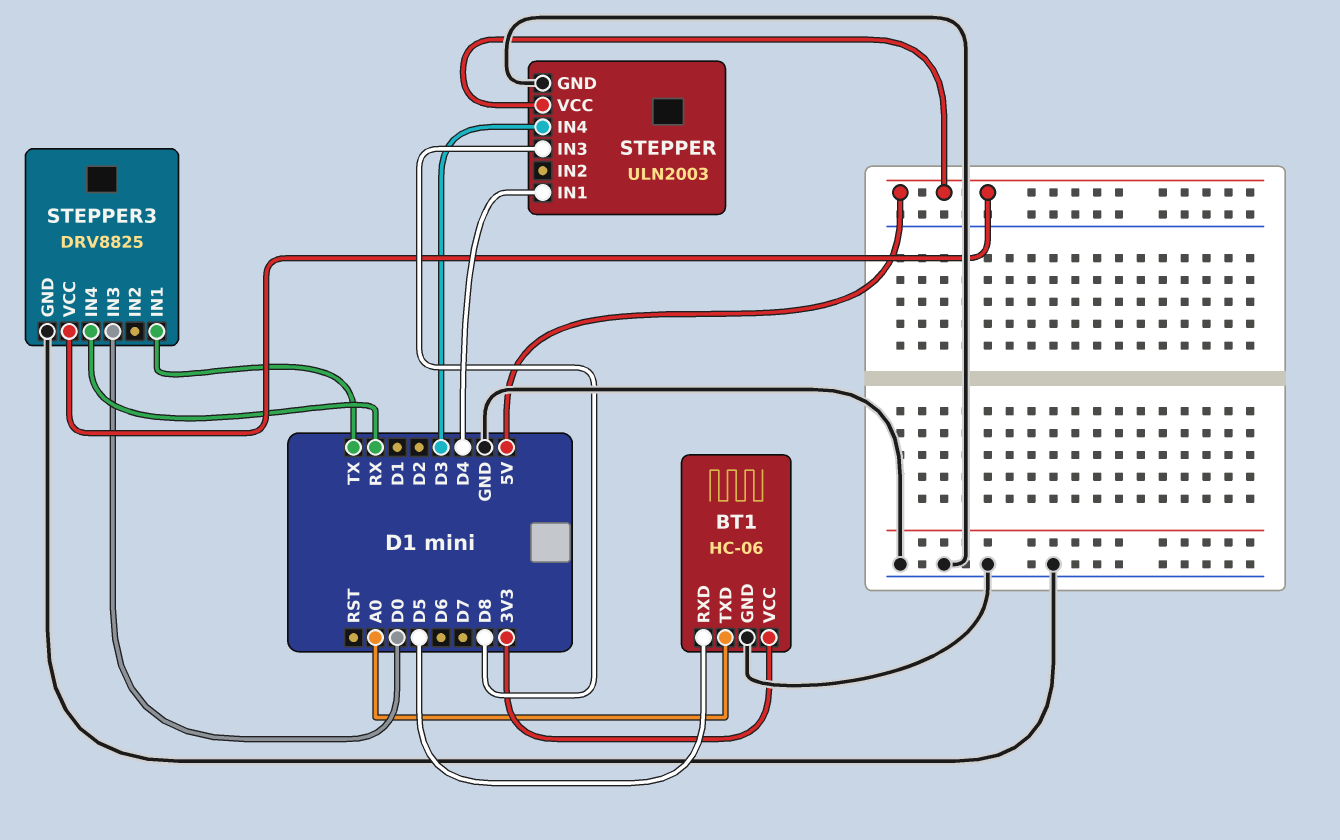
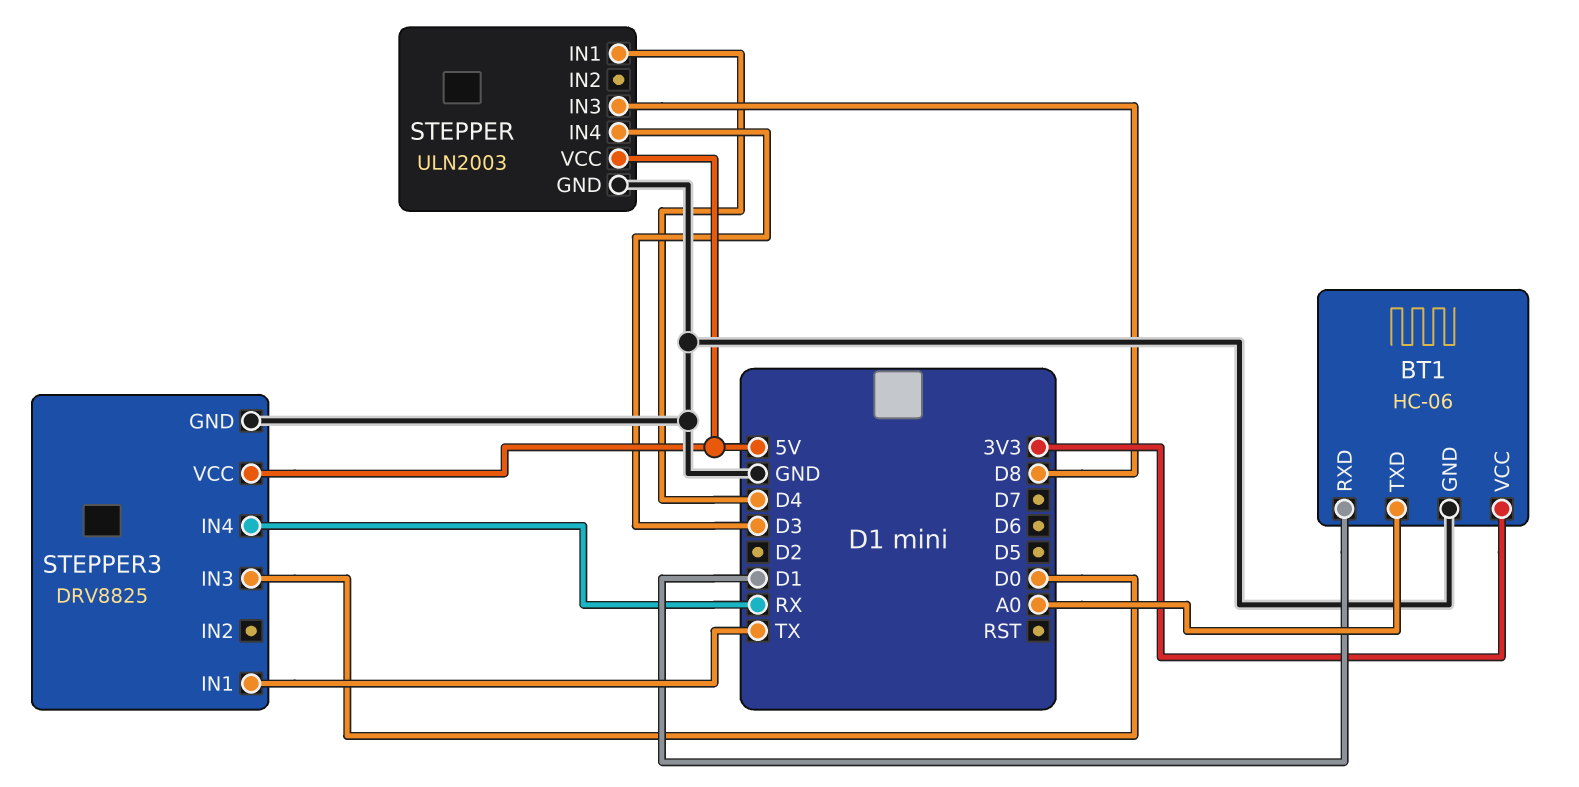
BT1 pin RXD: D5 -> D1

